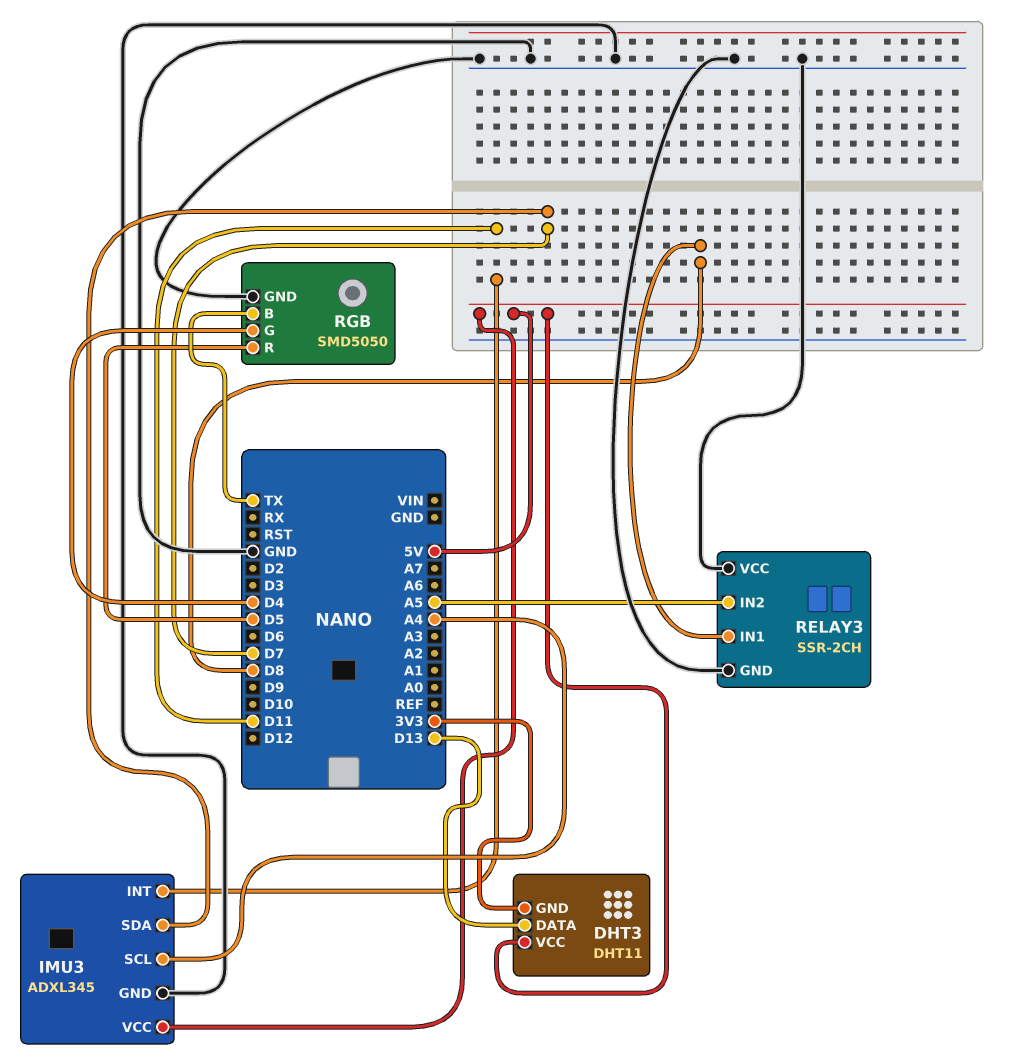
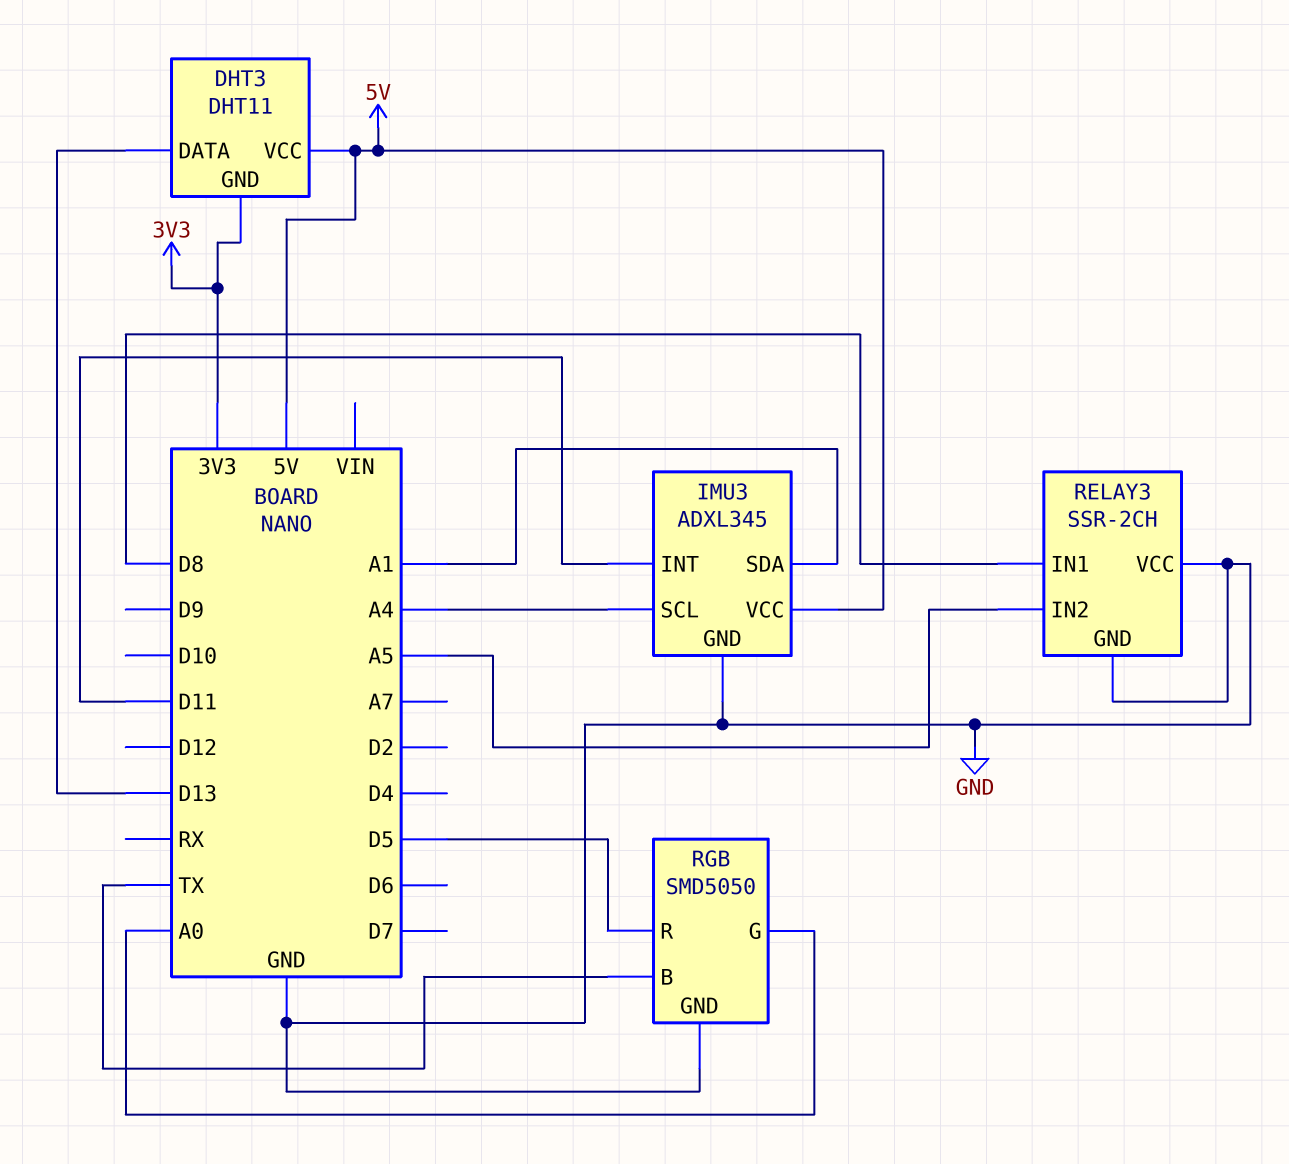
IMU3 pin SDA: D7 -> A1
RGB pin G: D4 -> A0

